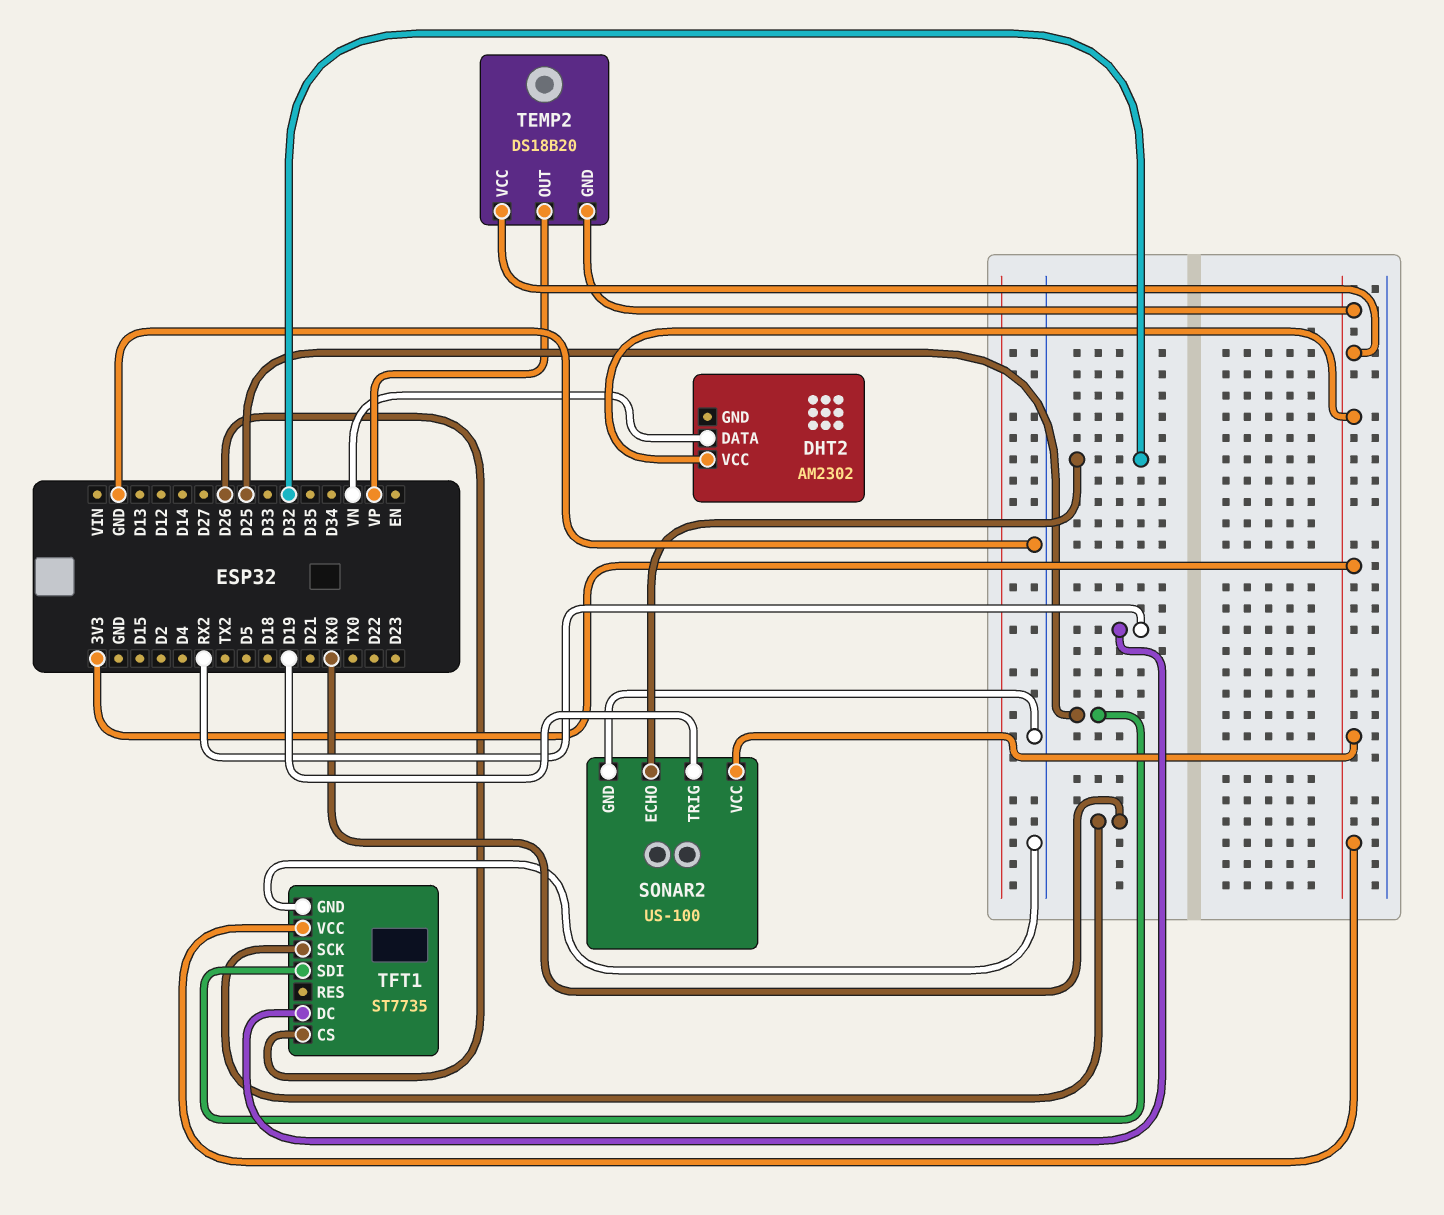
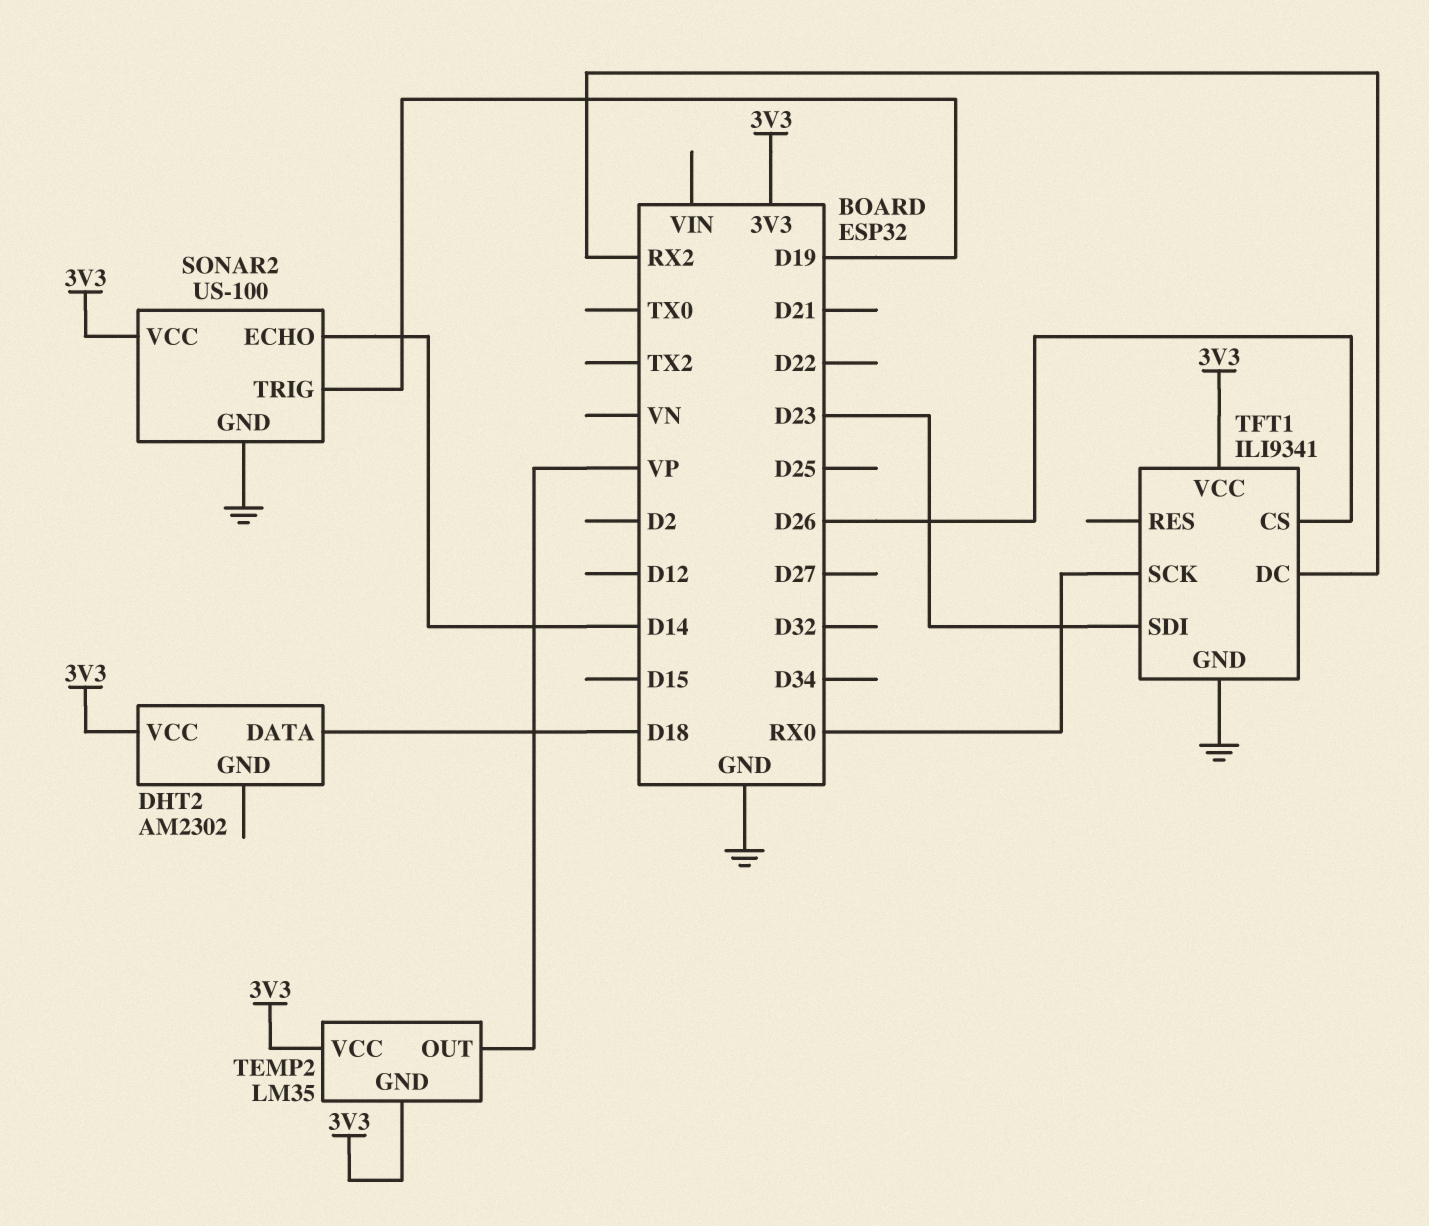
DHT2 pin DATA: VN -> D18
SONAR2 pin ECHO: D32 -> D14
TEMP2: DS18B20 -> LM35
TFT1: ST7735 -> ILI9341
TFT1 pin SDI: D25 -> D23

